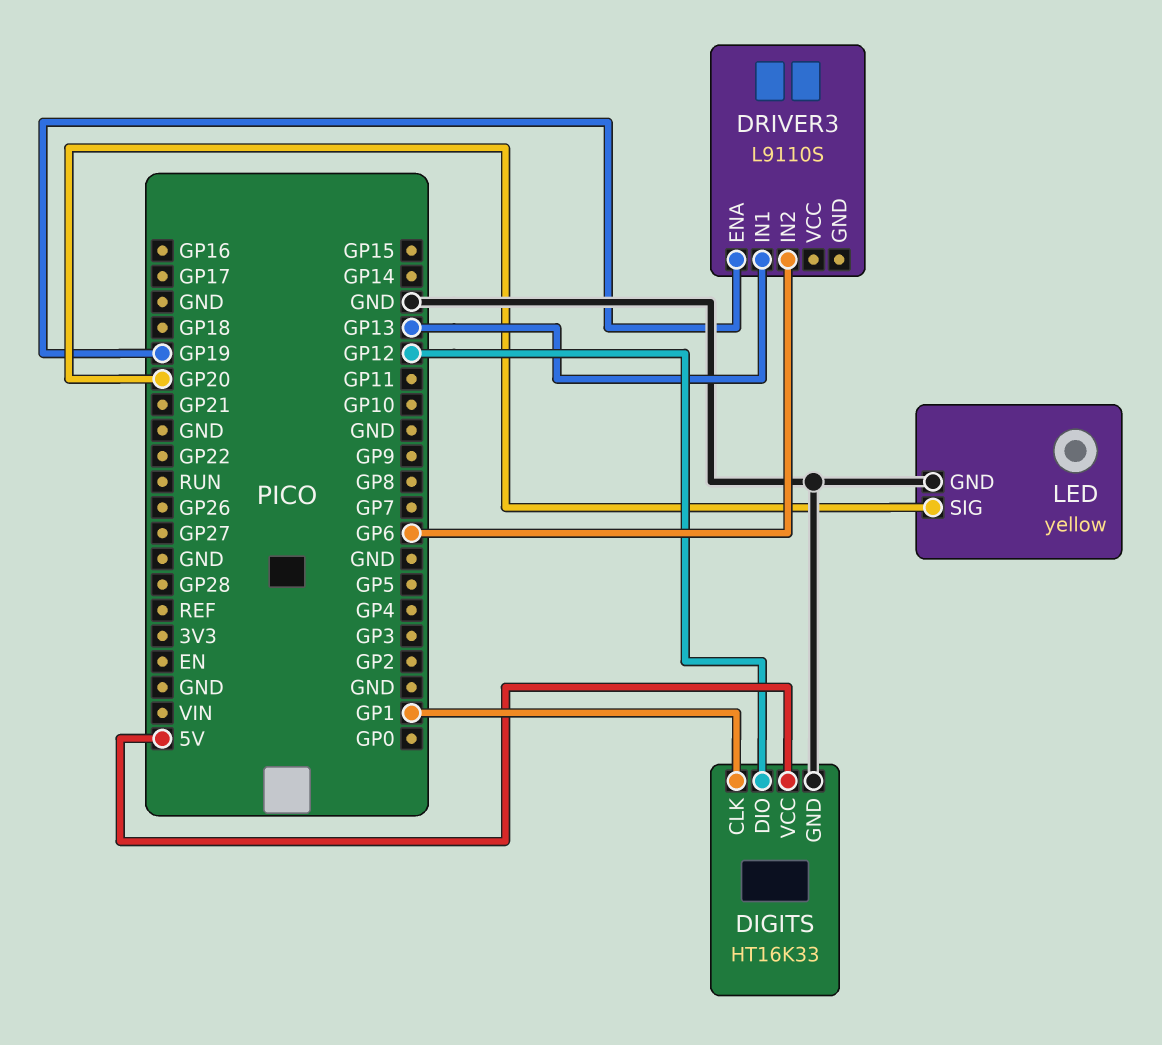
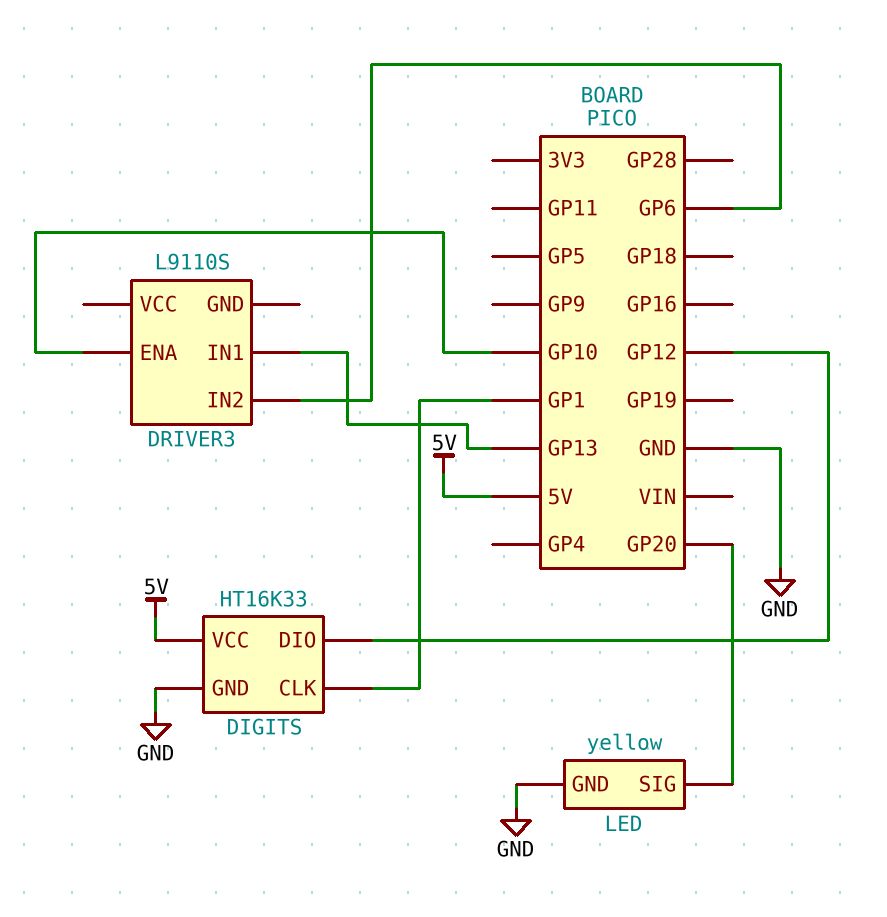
DRIVER3 pin ENA: GP19 -> GP10

